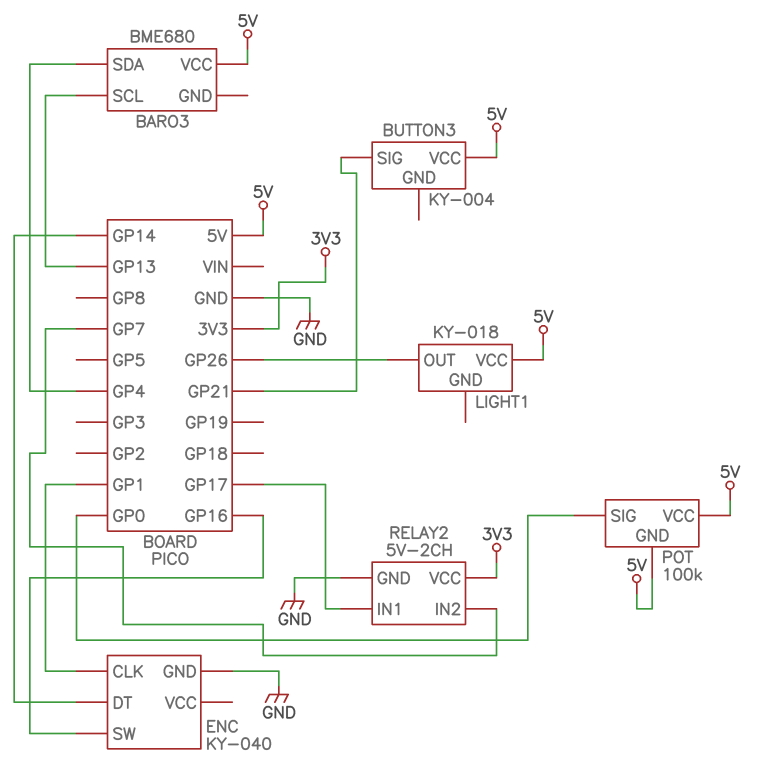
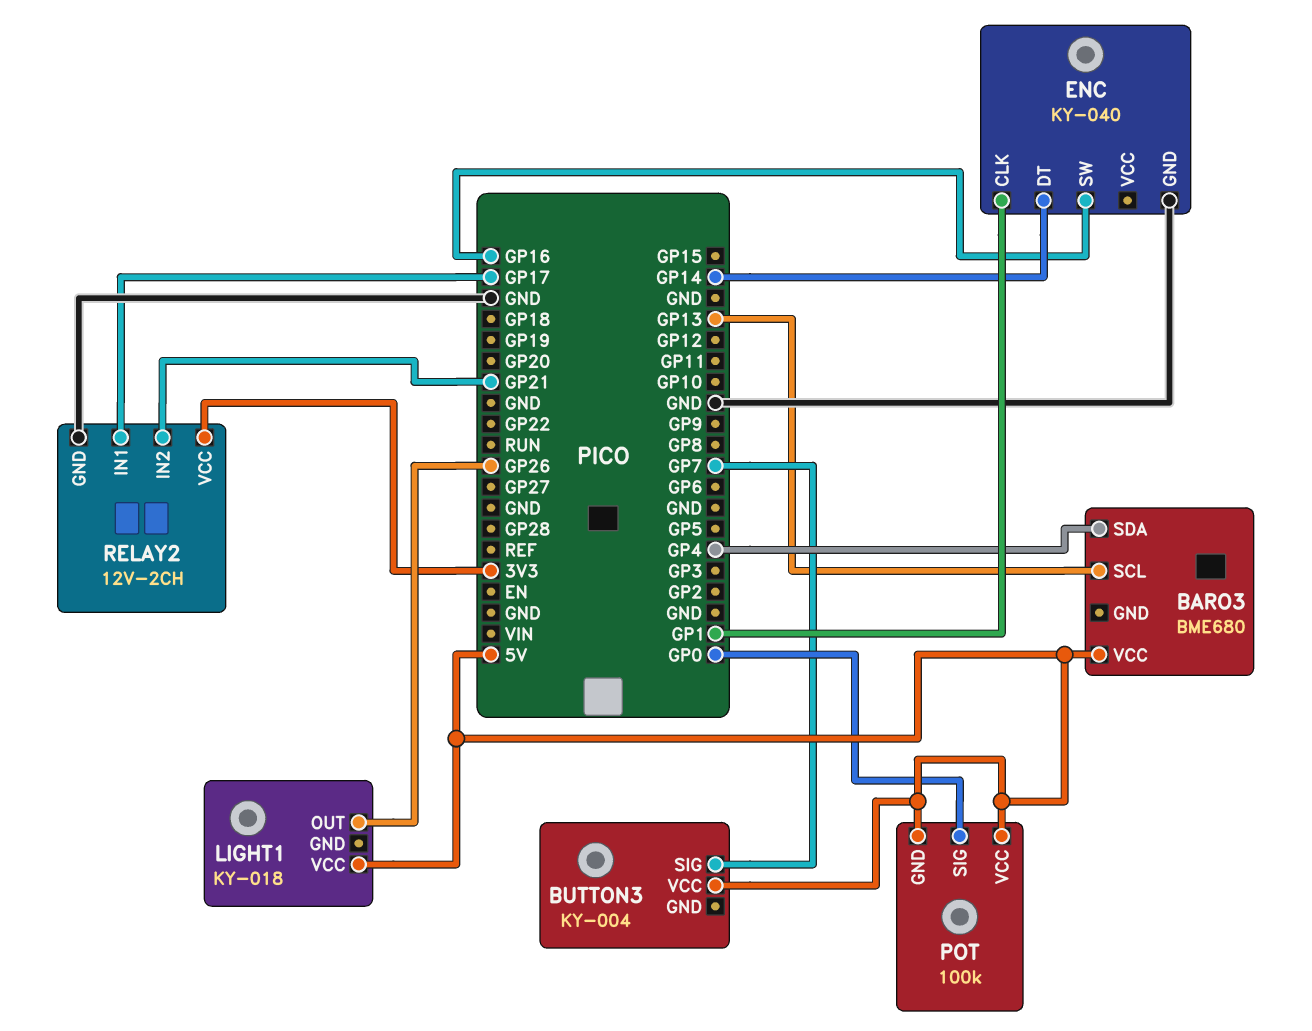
BUTTON3 pin SIG: GP21 -> GP7
RELAY2: 5V-2CH -> 12V-2CH
RELAY2 pin IN2: GP7 -> GP21

